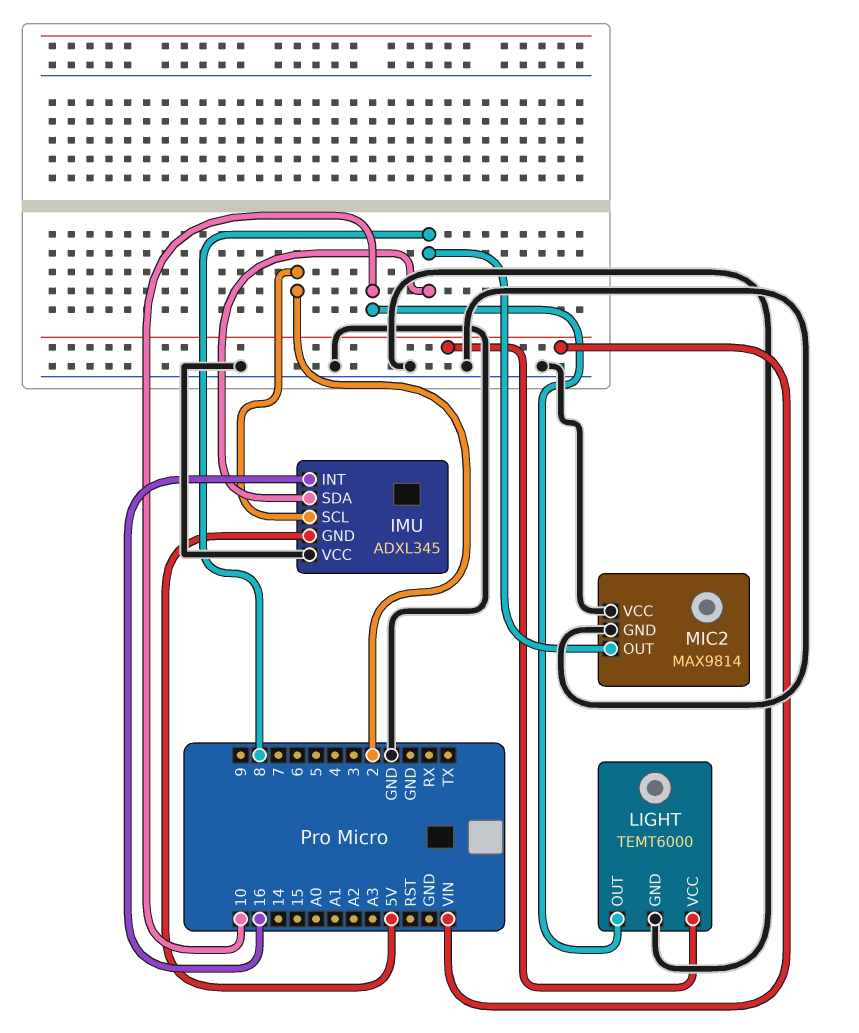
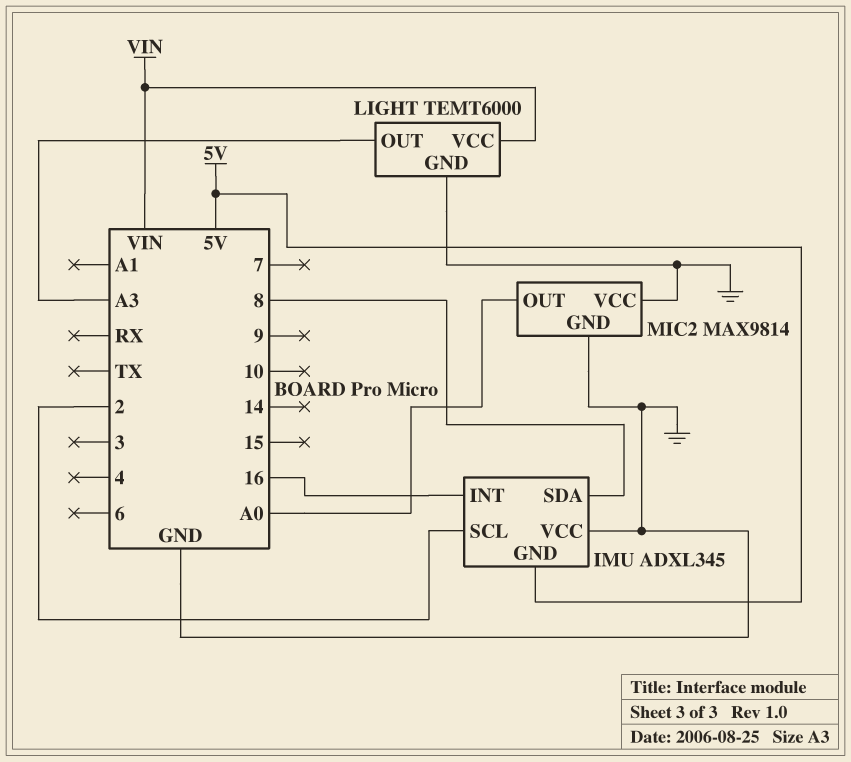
LIGHT pin OUT: 10 -> A3
MIC2 pin OUT: 8 -> A0

